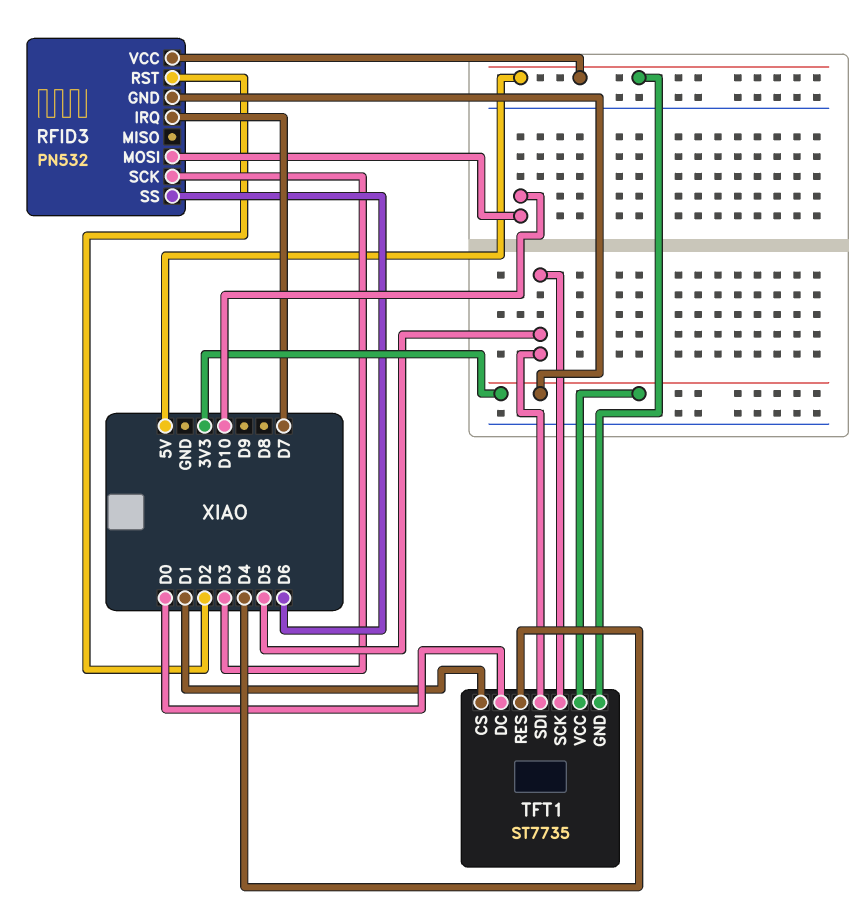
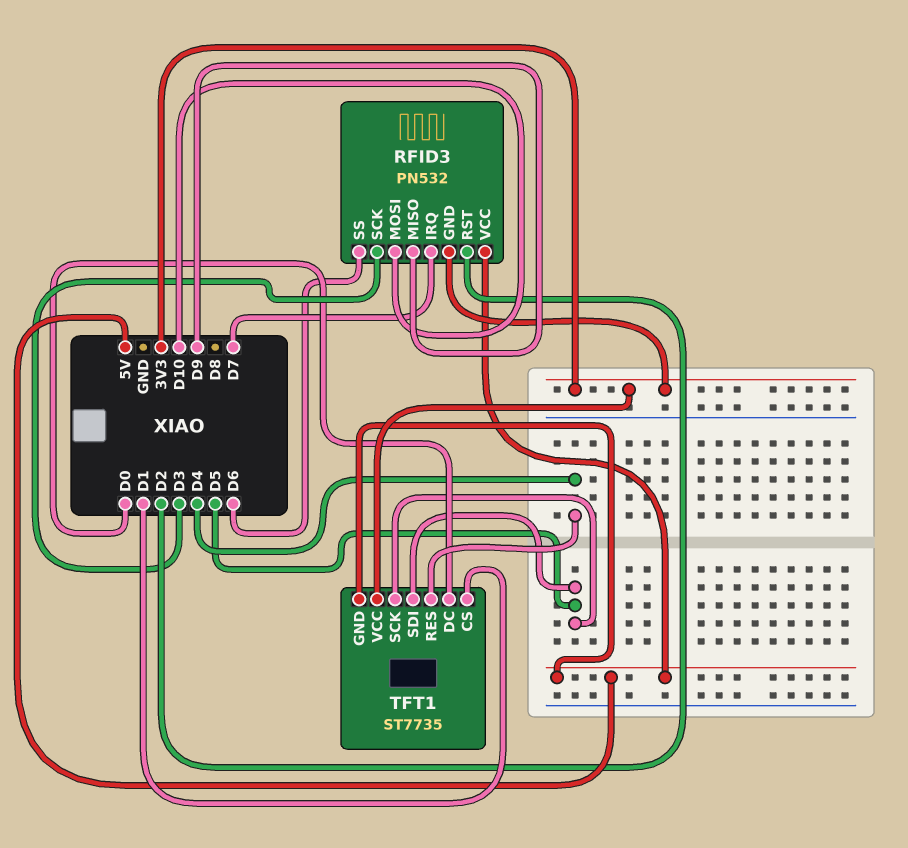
RFID3 pin MISO: none -> D9

